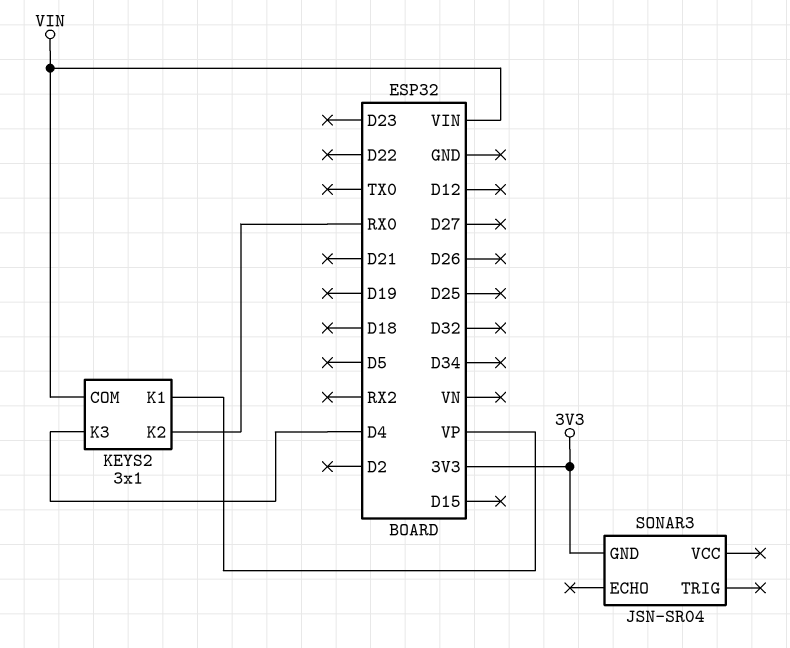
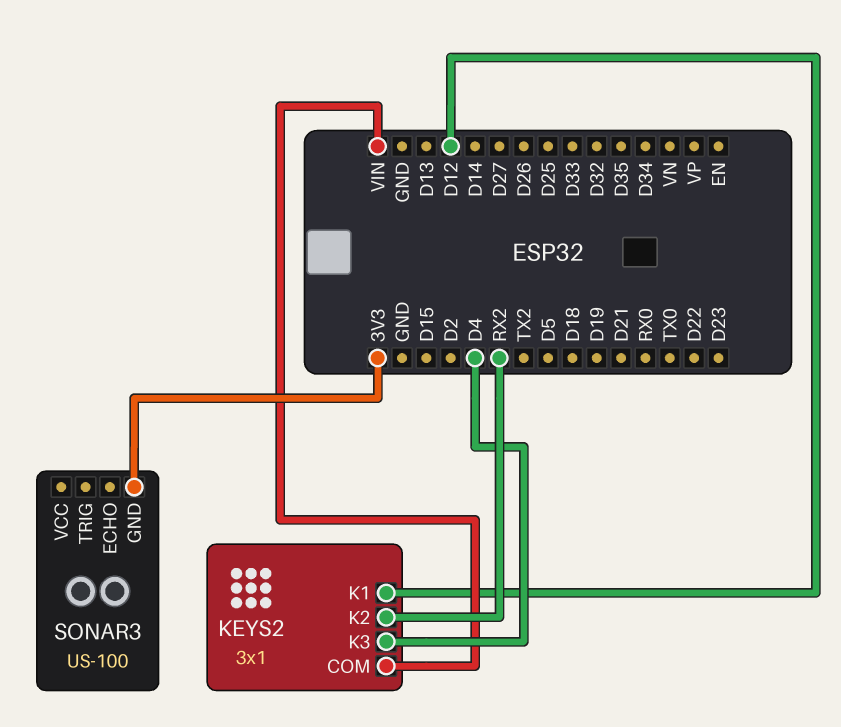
KEYS2 pin K1: VP -> D12
KEYS2 pin K2: RX0 -> RX2
SONAR3: JSN-SR04 -> US-100

